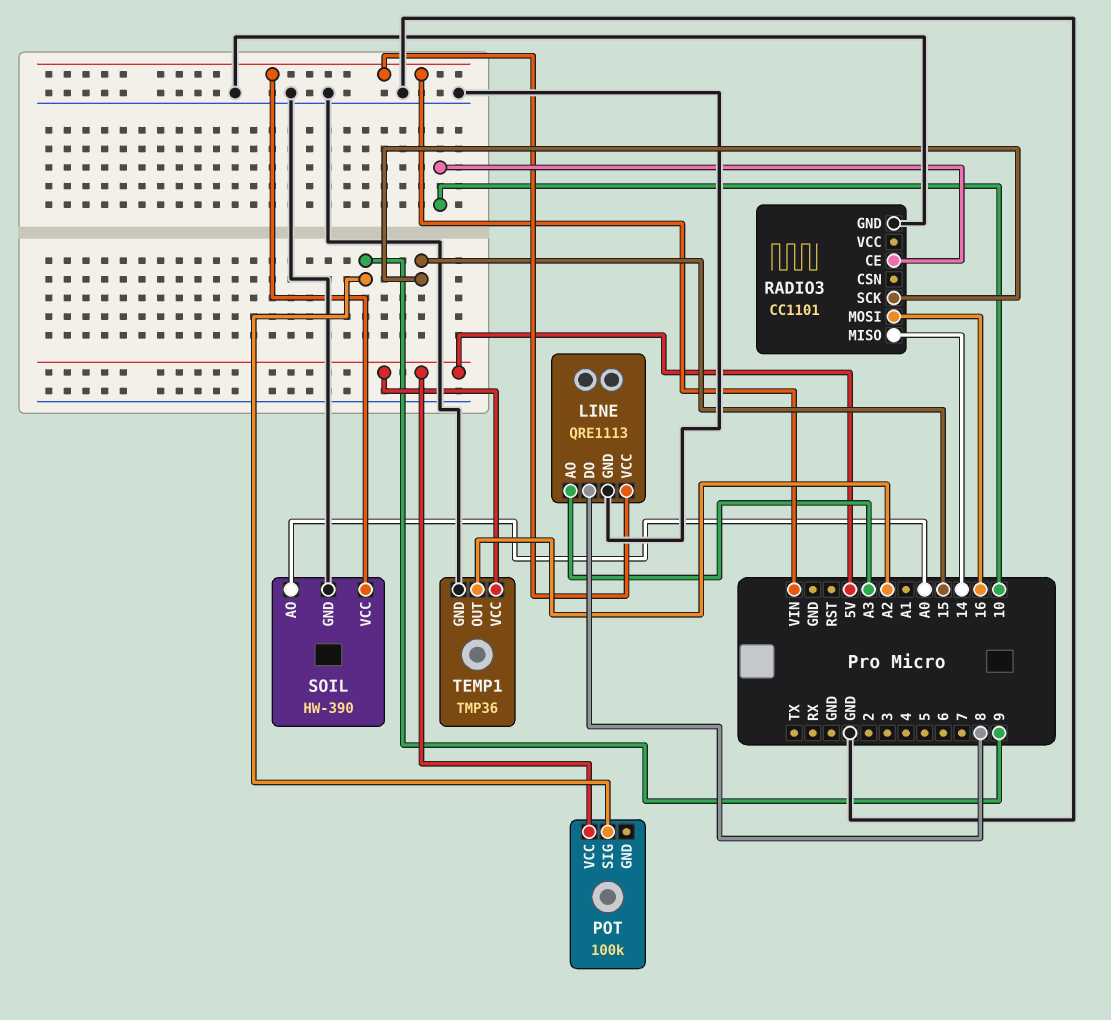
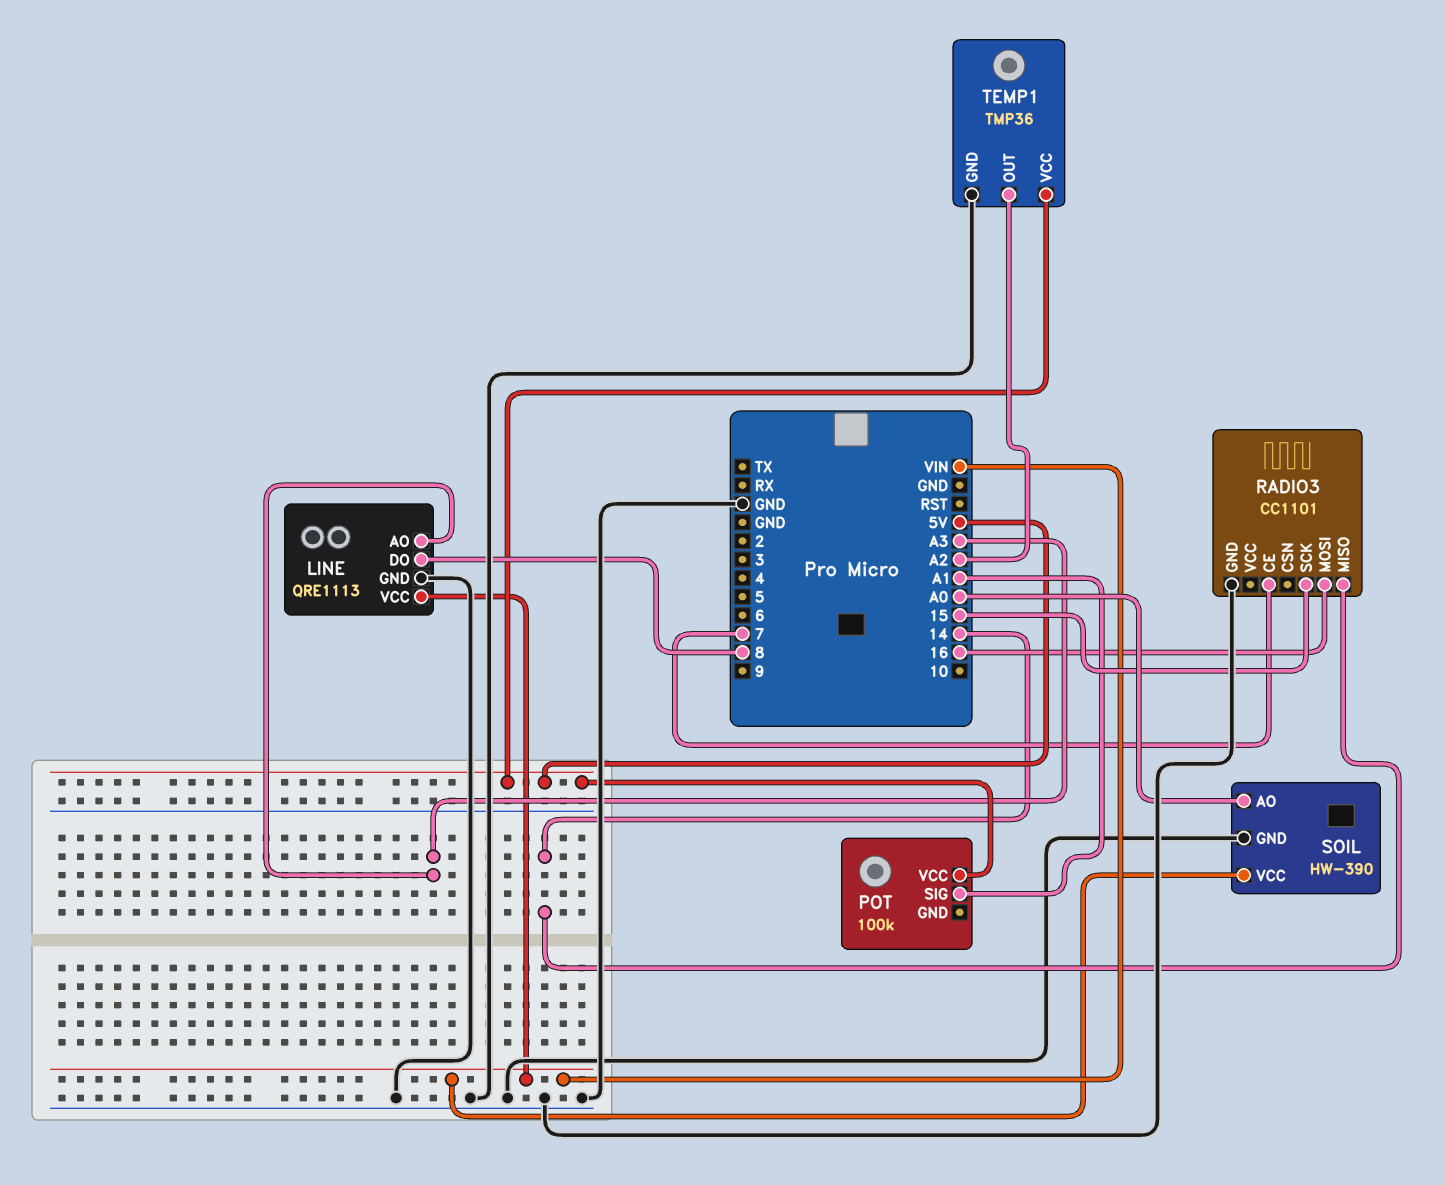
POT pin SIG: 9 -> A1
RADIO3 pin CE: 10 -> 7

